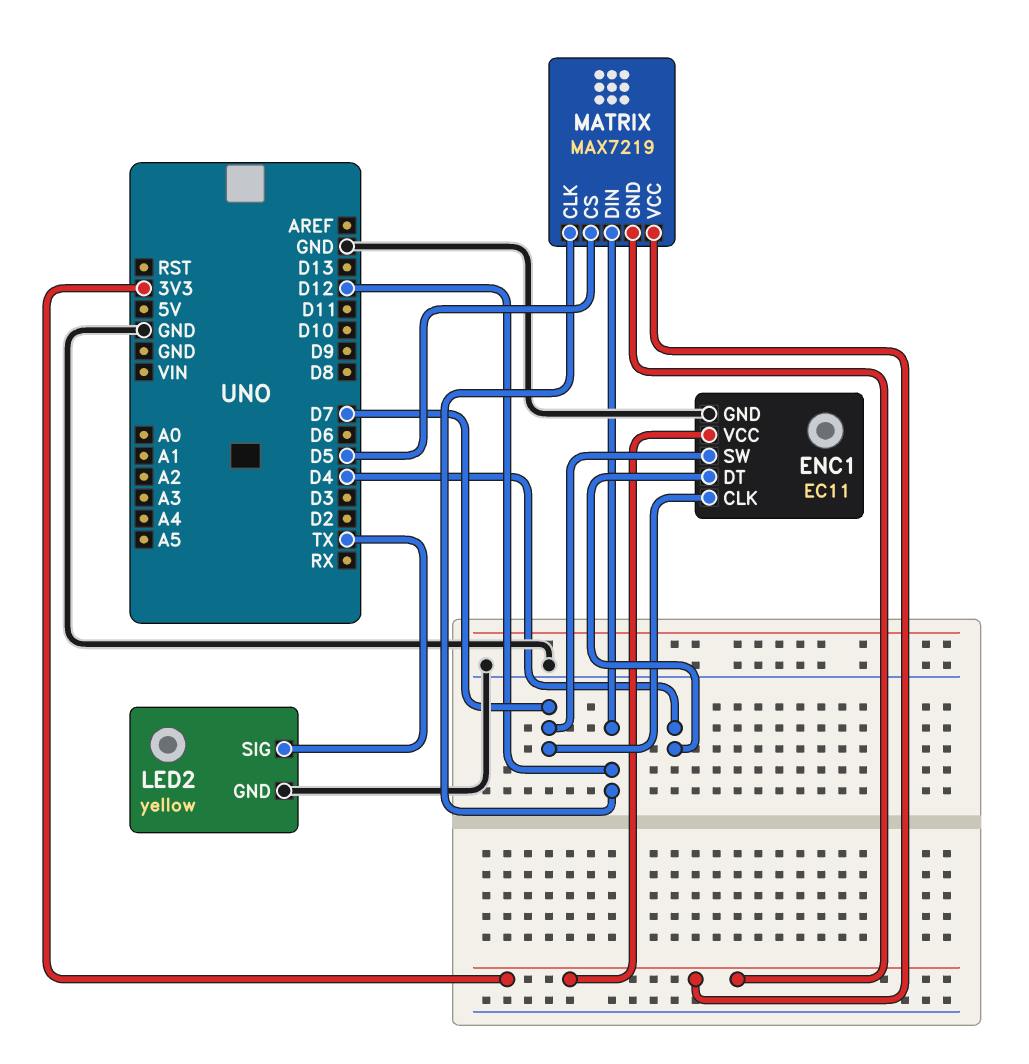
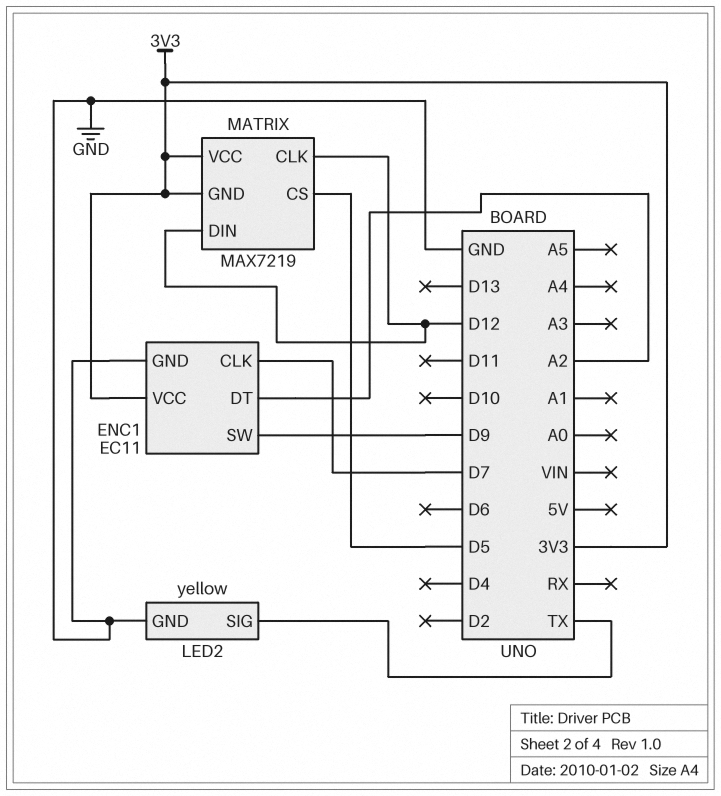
ENC1 pin DT: D4 -> A2
ENC1 pin SW: D7 -> D9

